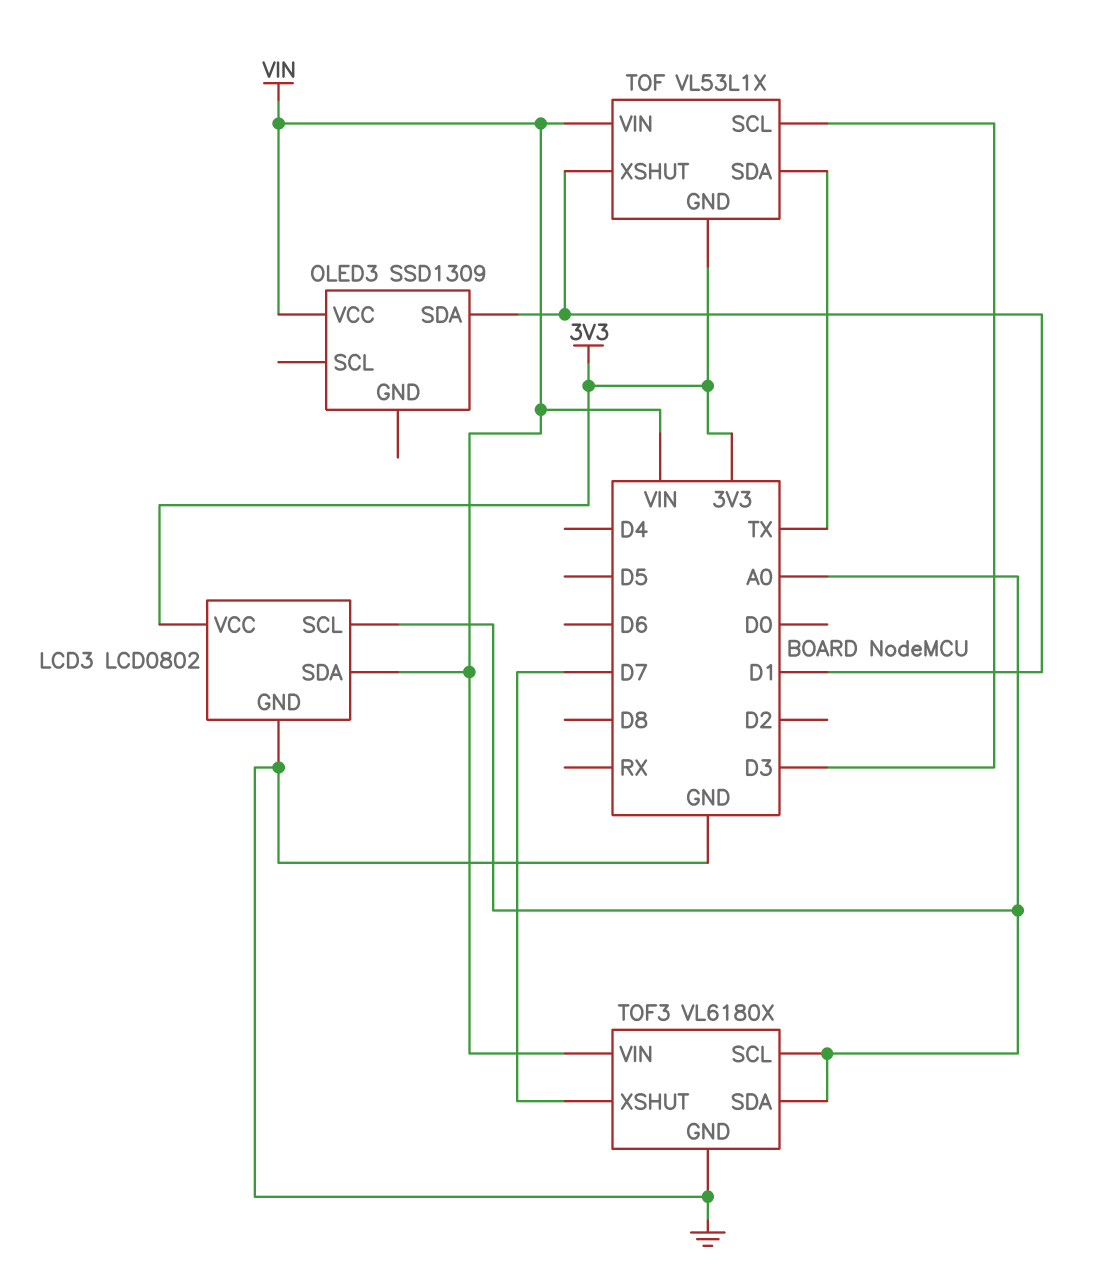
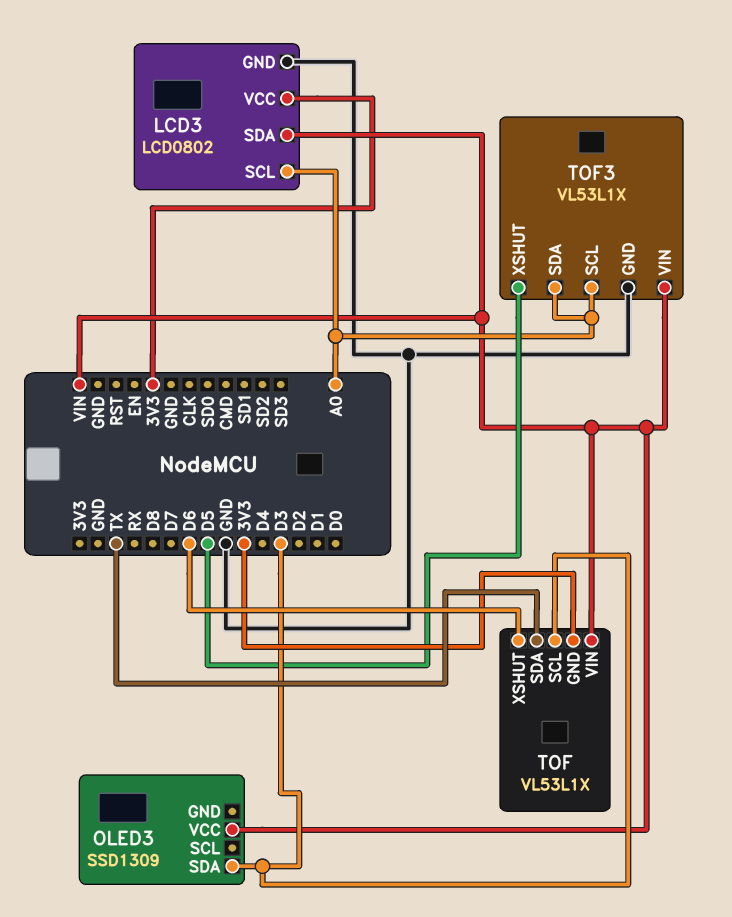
OLED3 pin SDA: D1 -> D3
TOF pin XSHUT: D1 -> D6
TOF3: VL6180X -> VL53L1X
TOF3 pin XSHUT: D7 -> D5

